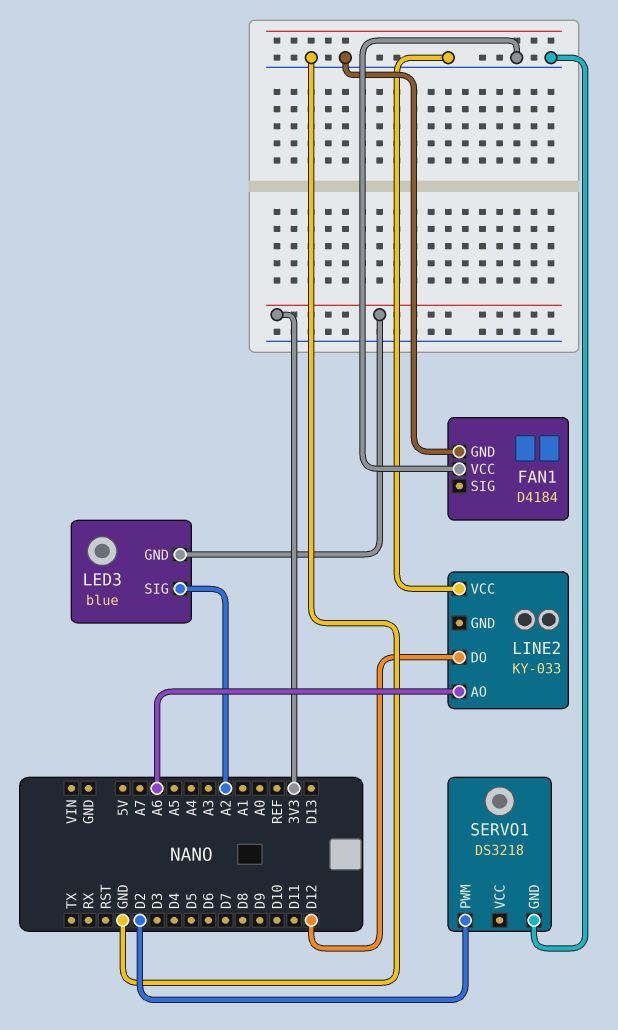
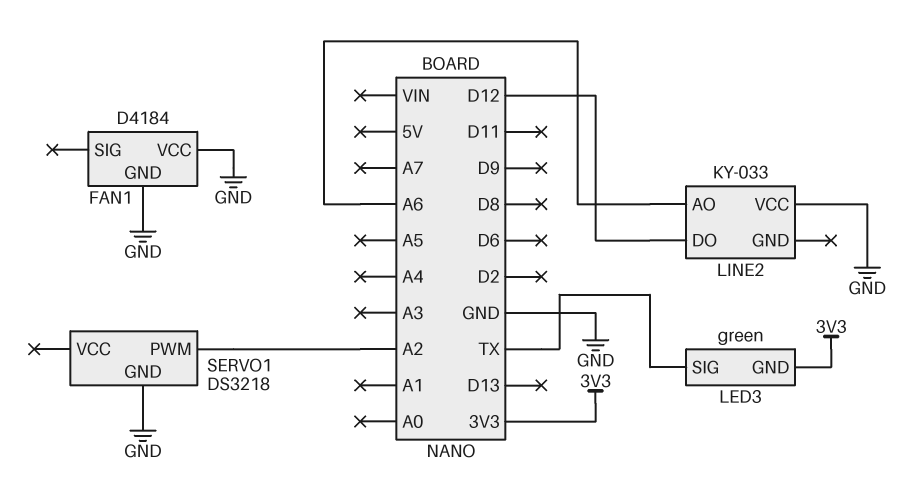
LED3: blue -> green
LED3 pin SIG: A2 -> TX
SERVO1 pin PWM: D2 -> A2

